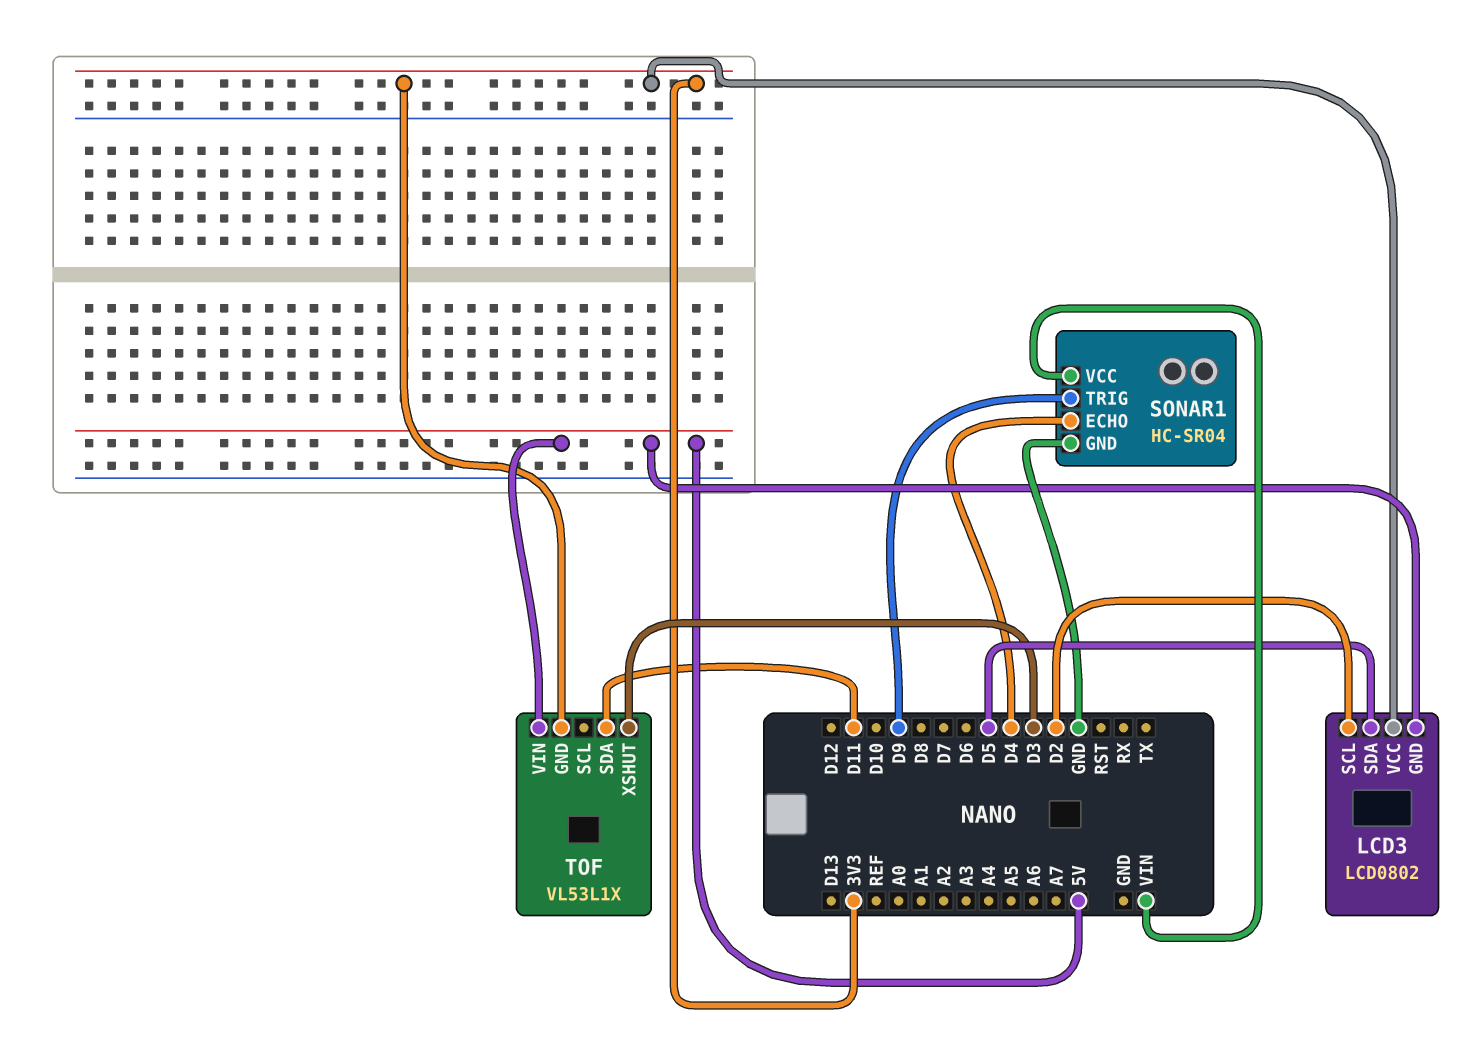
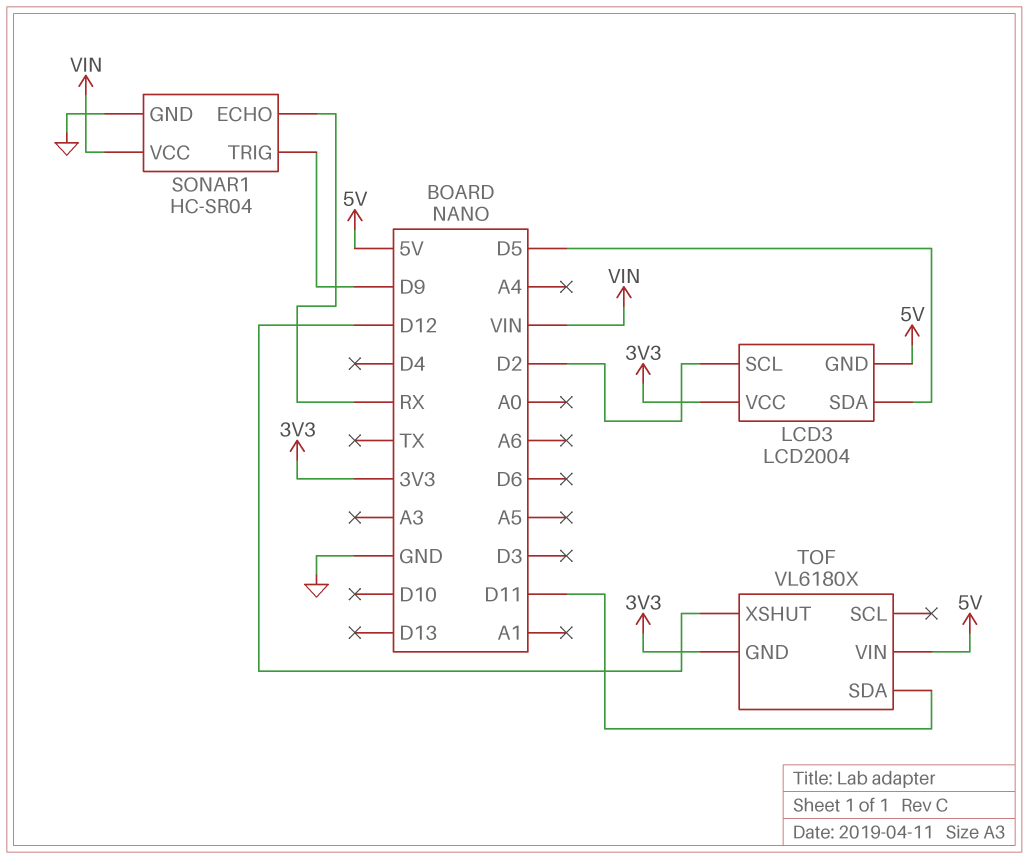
LCD3: LCD0802 -> LCD2004
SONAR1 pin ECHO: D4 -> RX
TOF: VL53L1X -> VL6180X
TOF pin XSHUT: D3 -> D12

